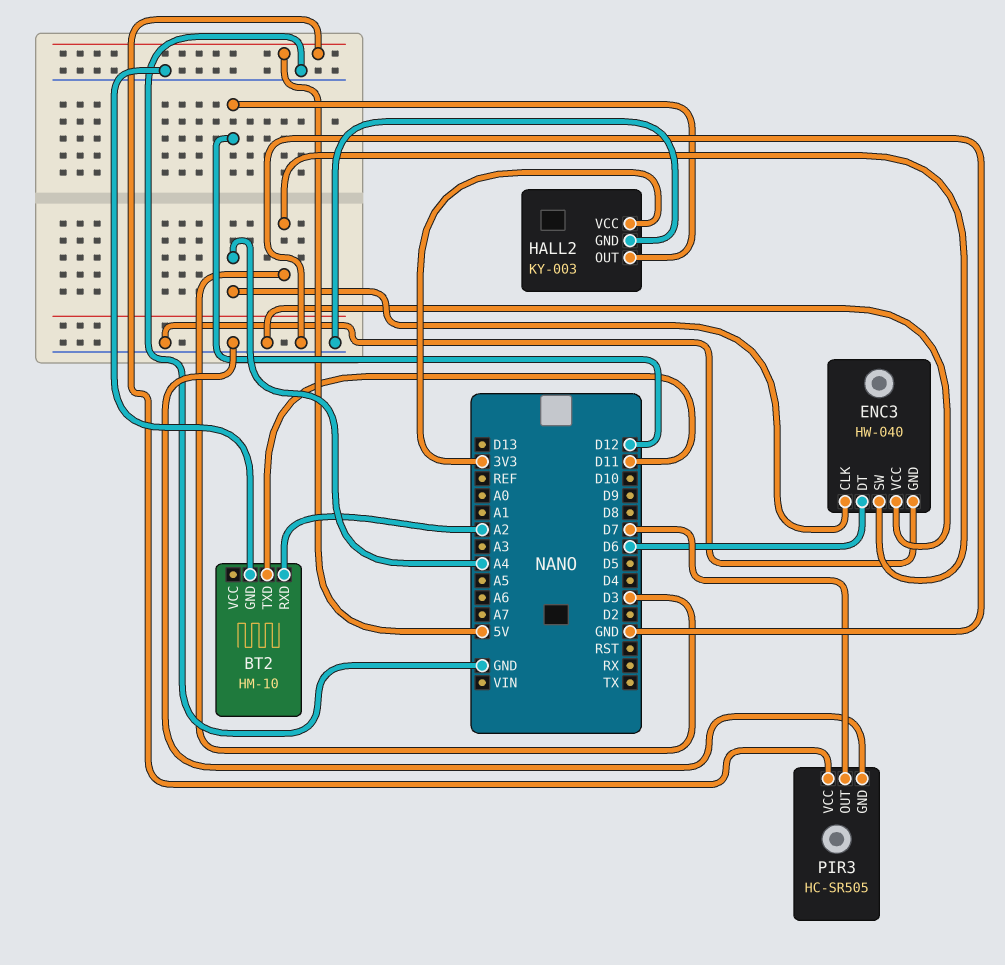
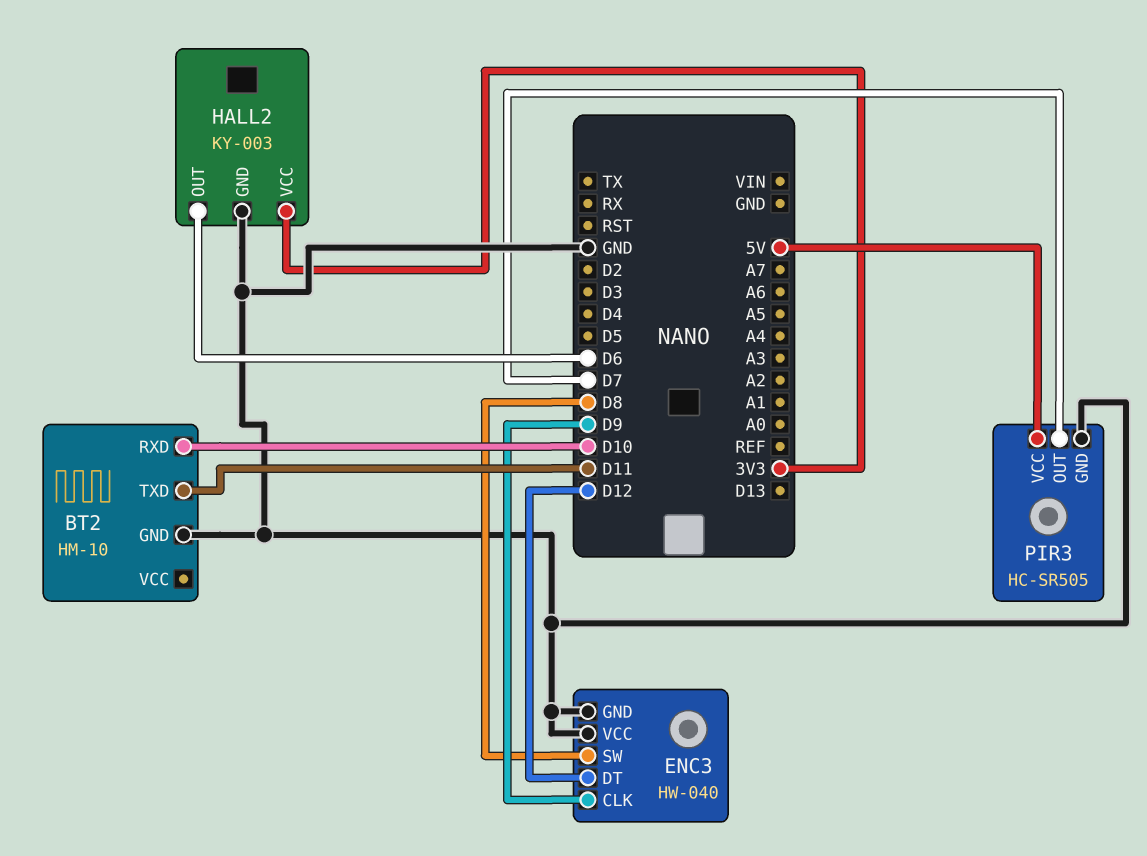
BT2 pin RXD: A2 -> D10
ENC3 pin CLK: A4 -> D9
ENC3 pin DT: D6 -> D12
ENC3 pin SW: D3 -> D8
HALL2 pin OUT: D12 -> D6

